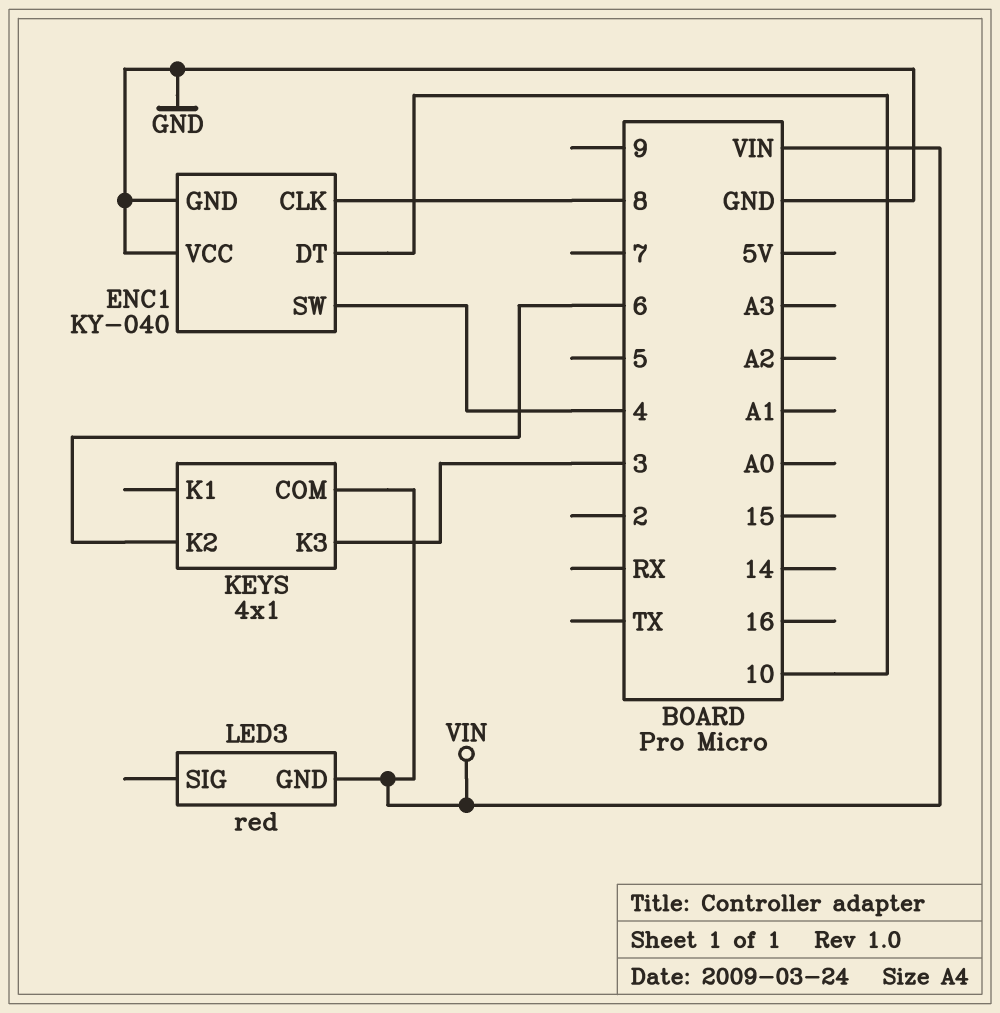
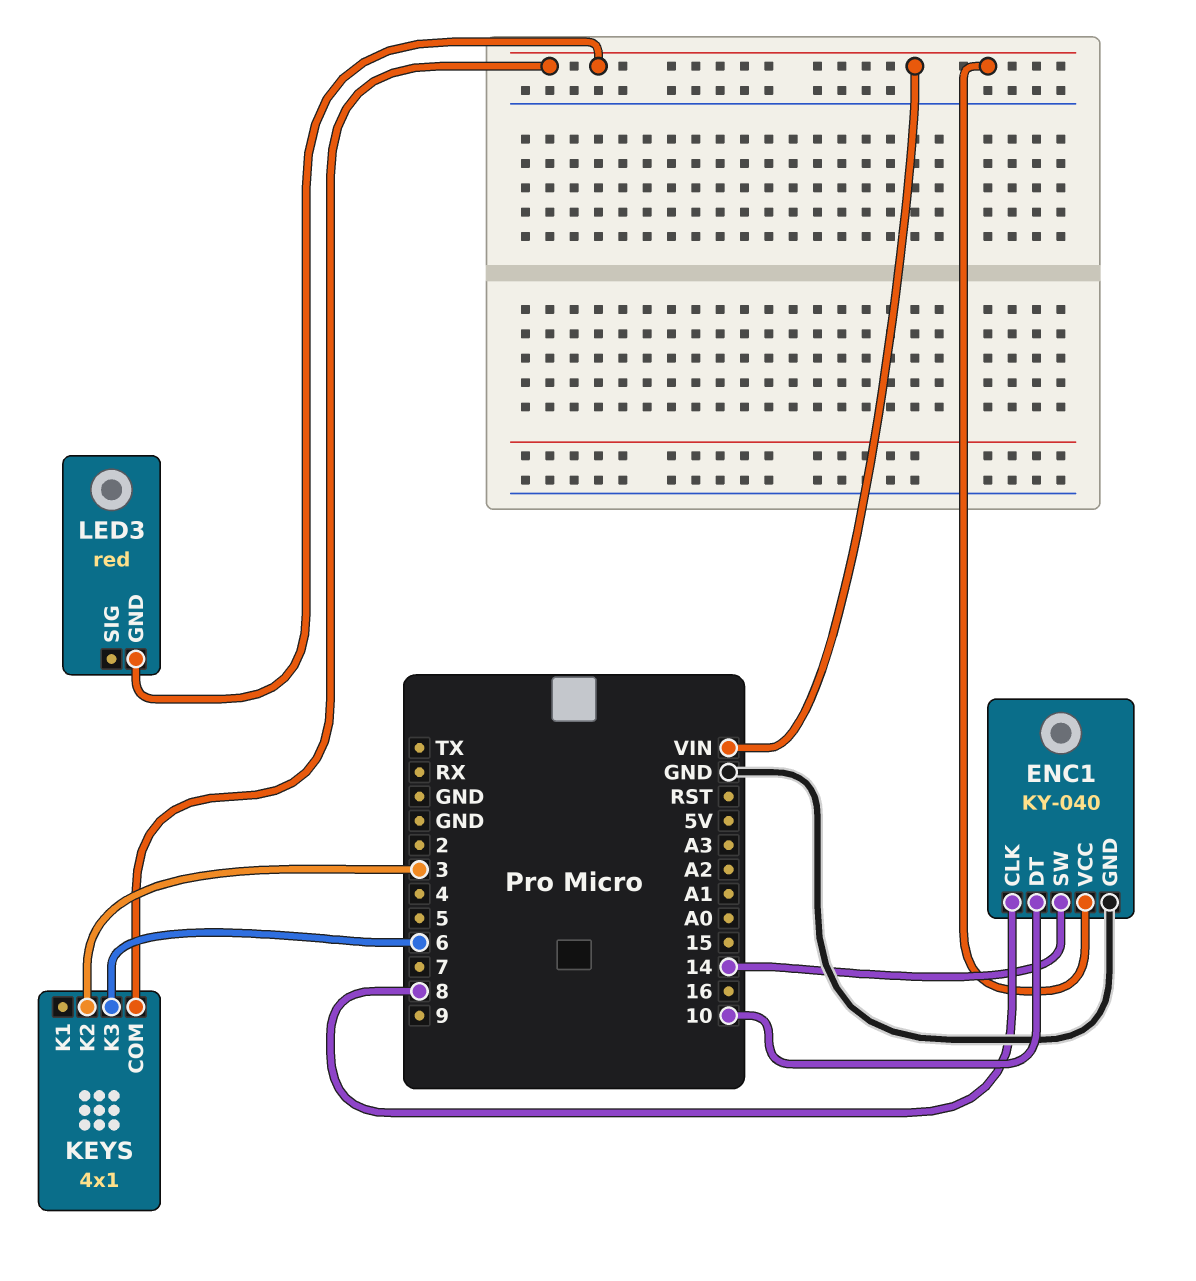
ENC1 pin SW: 4 -> 14
ENC1 pin VCC: GND -> VIN
KEYS pin K2: 6 -> 3
KEYS pin K3: 3 -> 6

